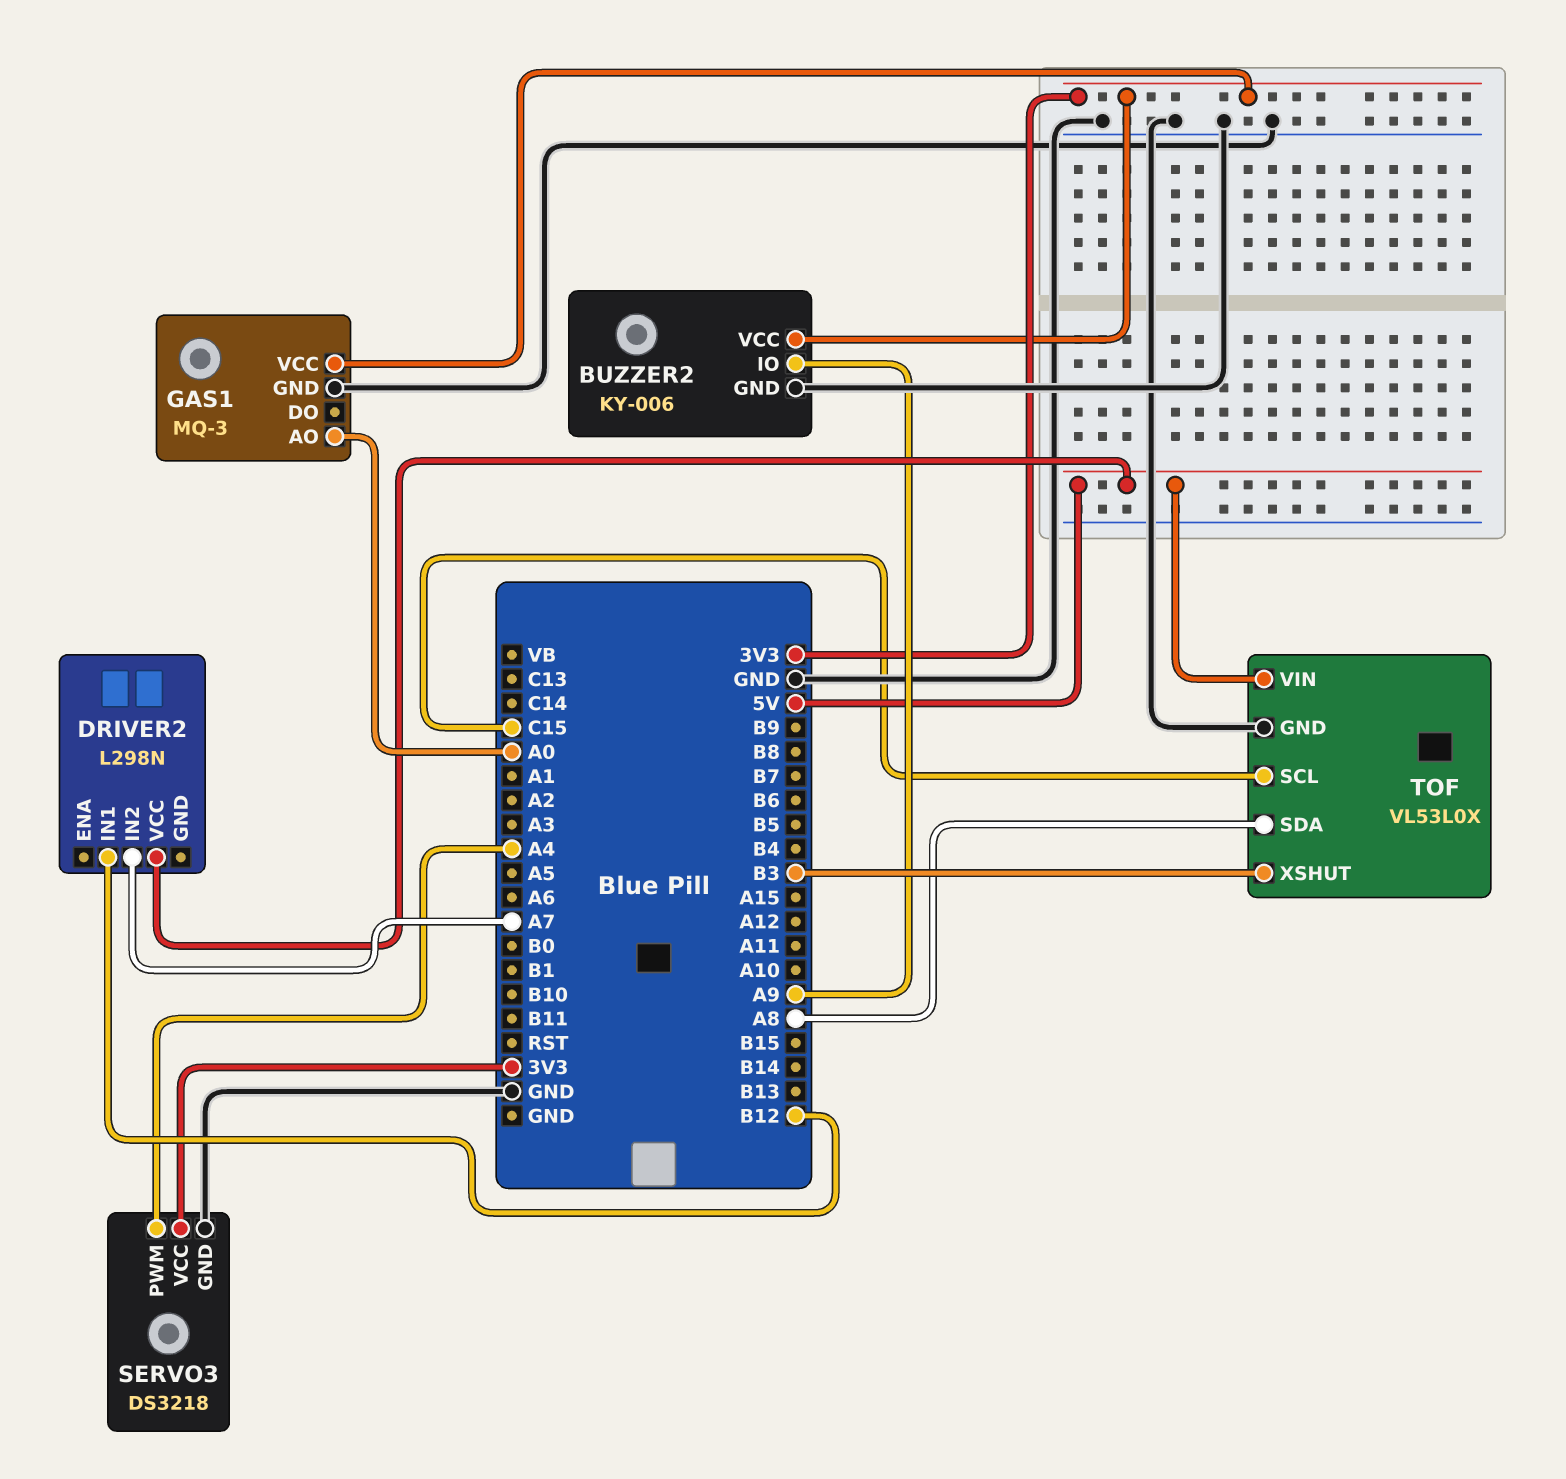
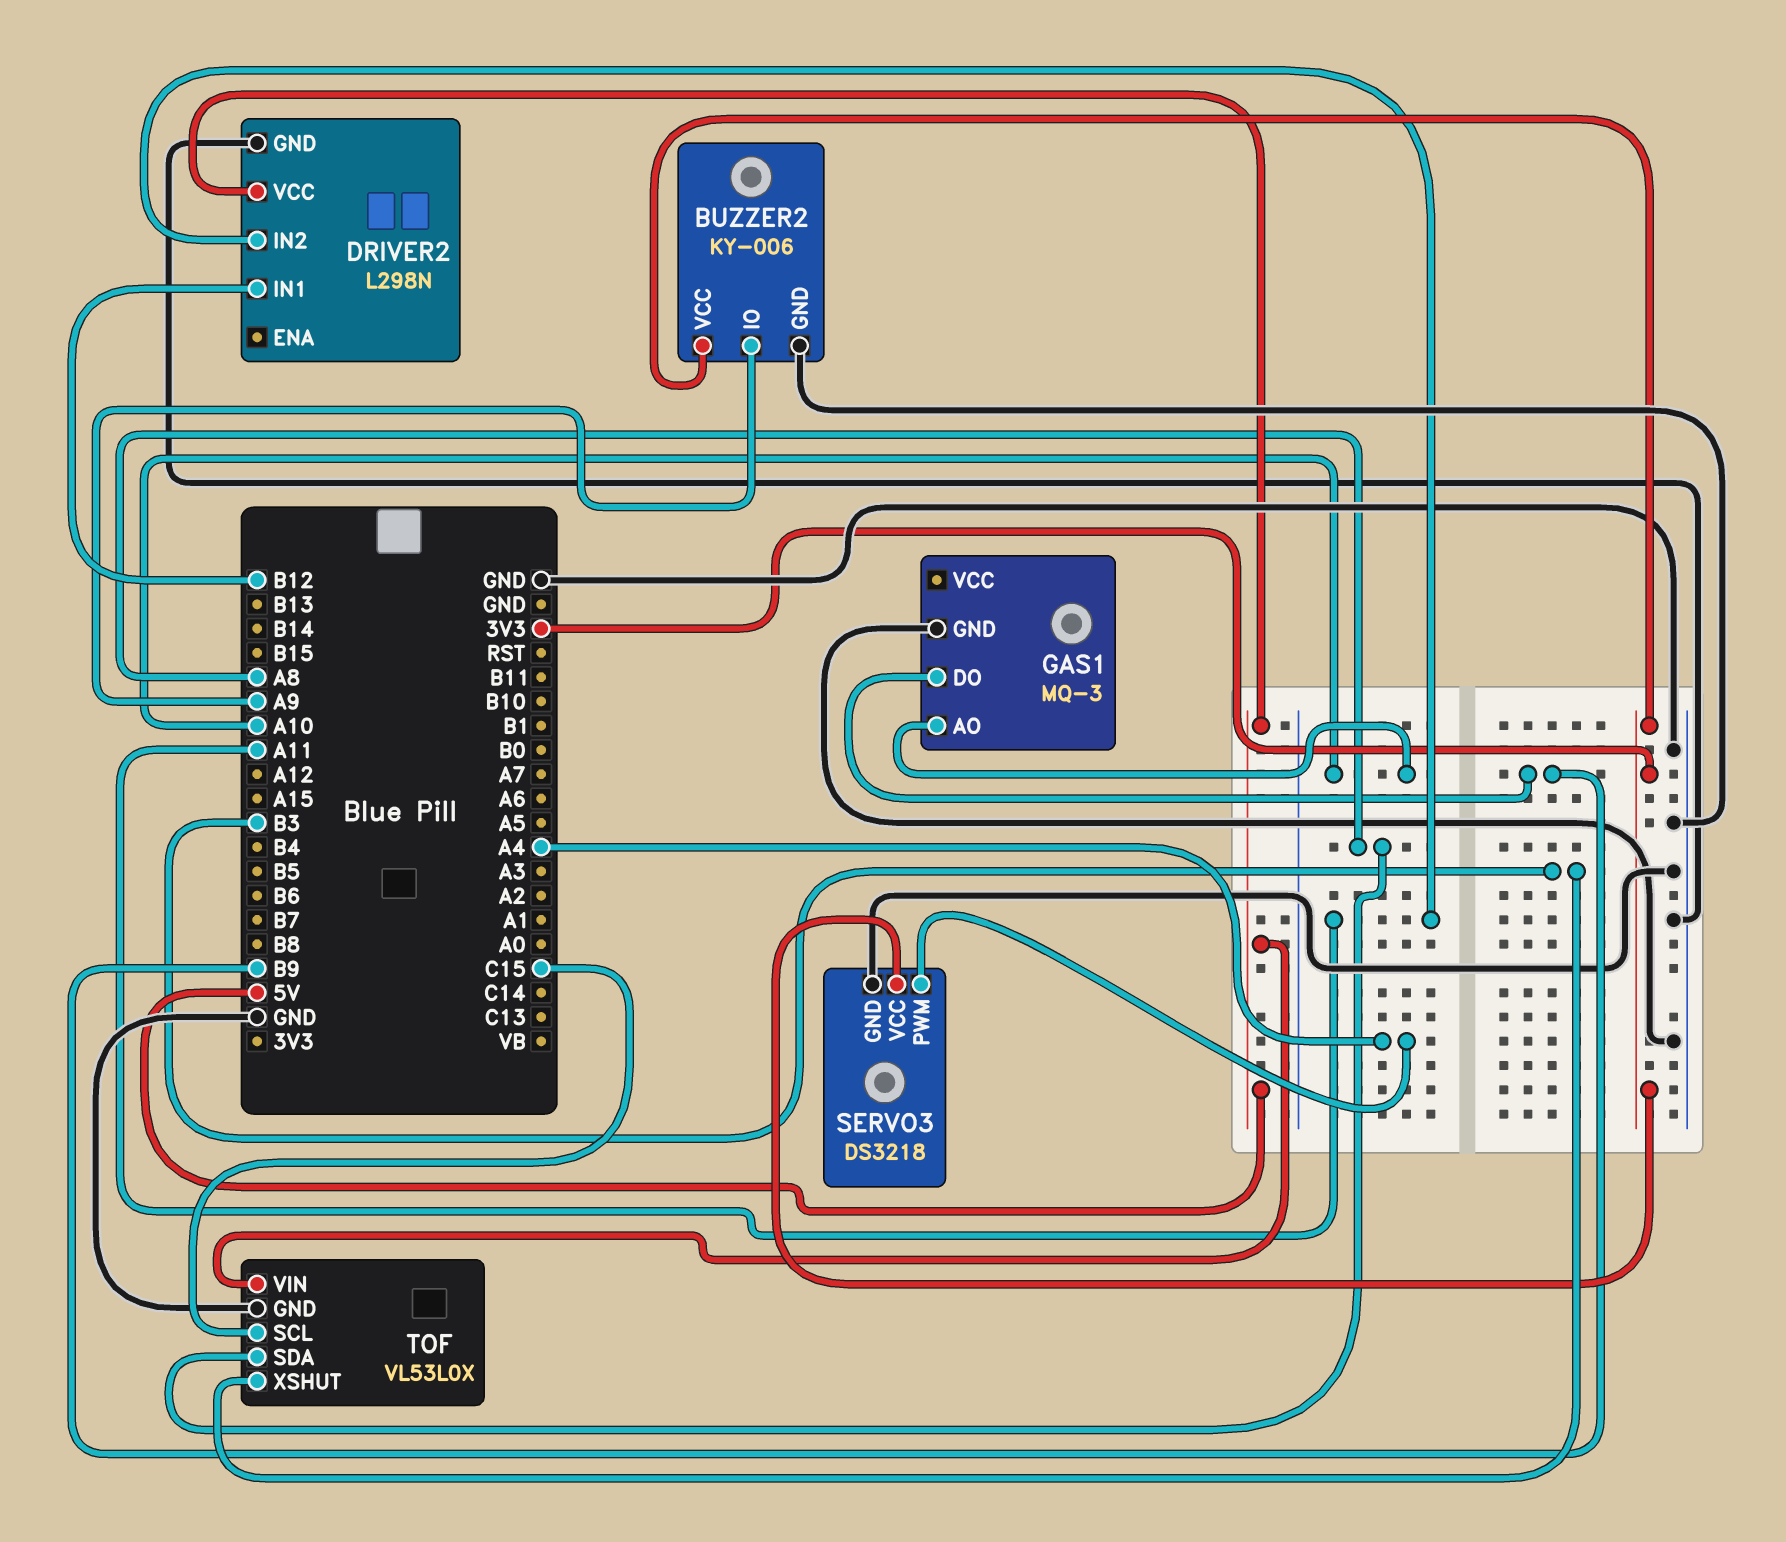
DRIVER2 pin GND: none -> GND
DRIVER2 pin IN2: A7 -> A11
GAS1 pin AO: A0 -> A10
GAS1 pin DO: none -> B9
GAS1 pin VCC: 3V3 -> none

